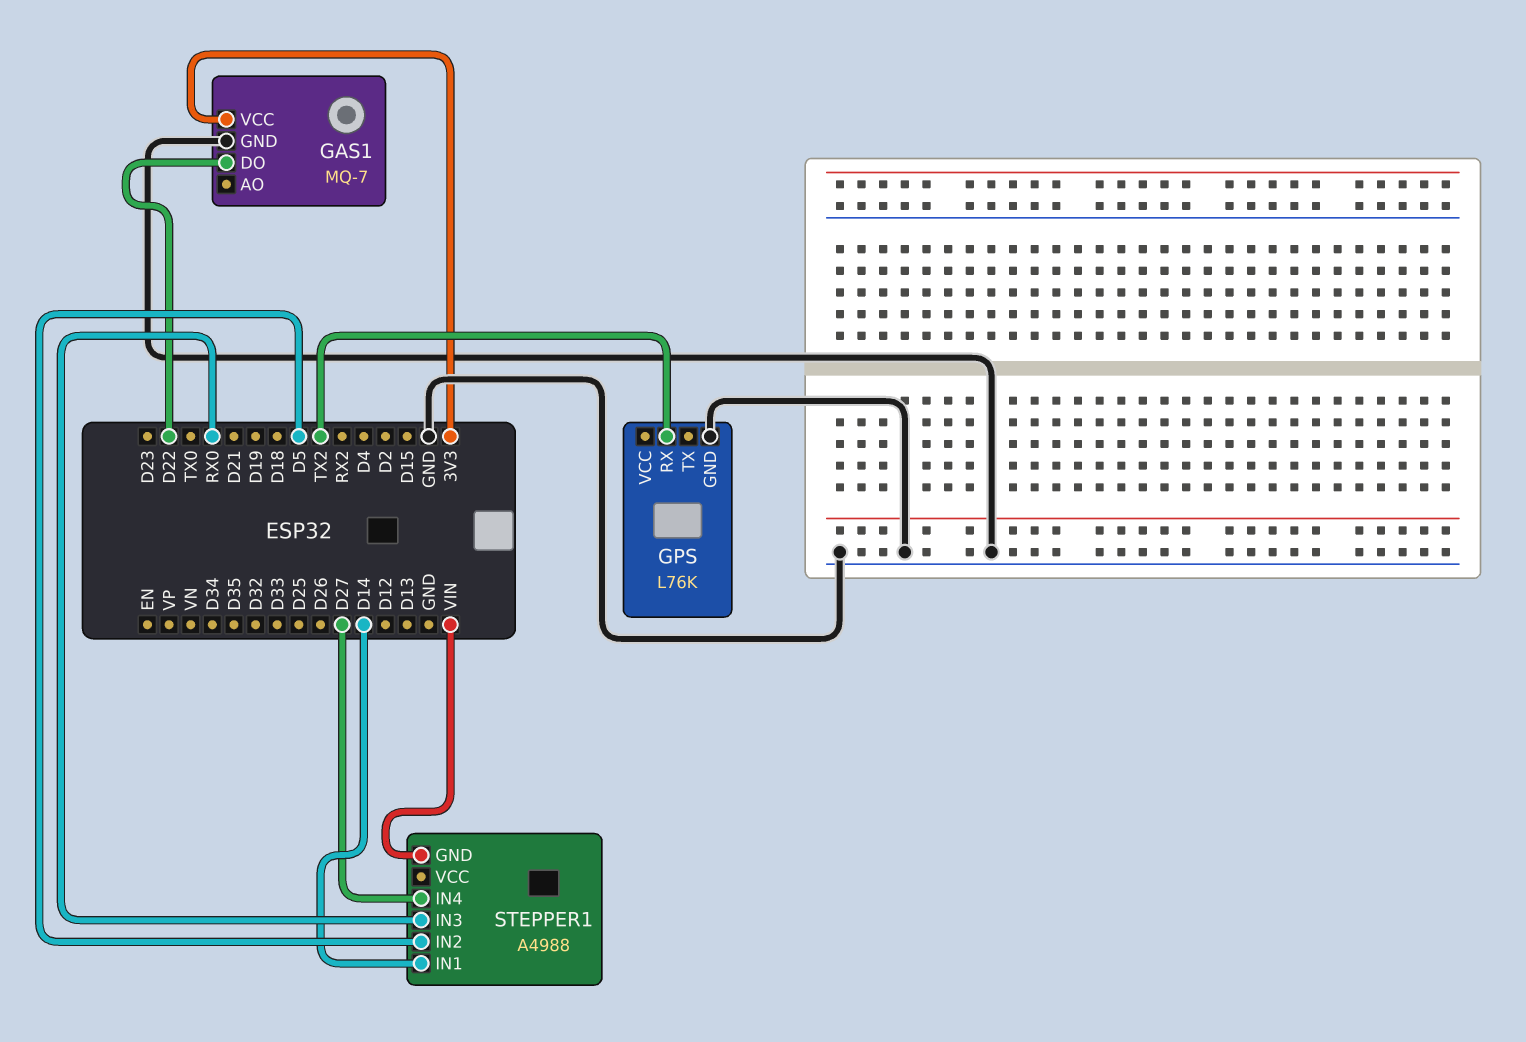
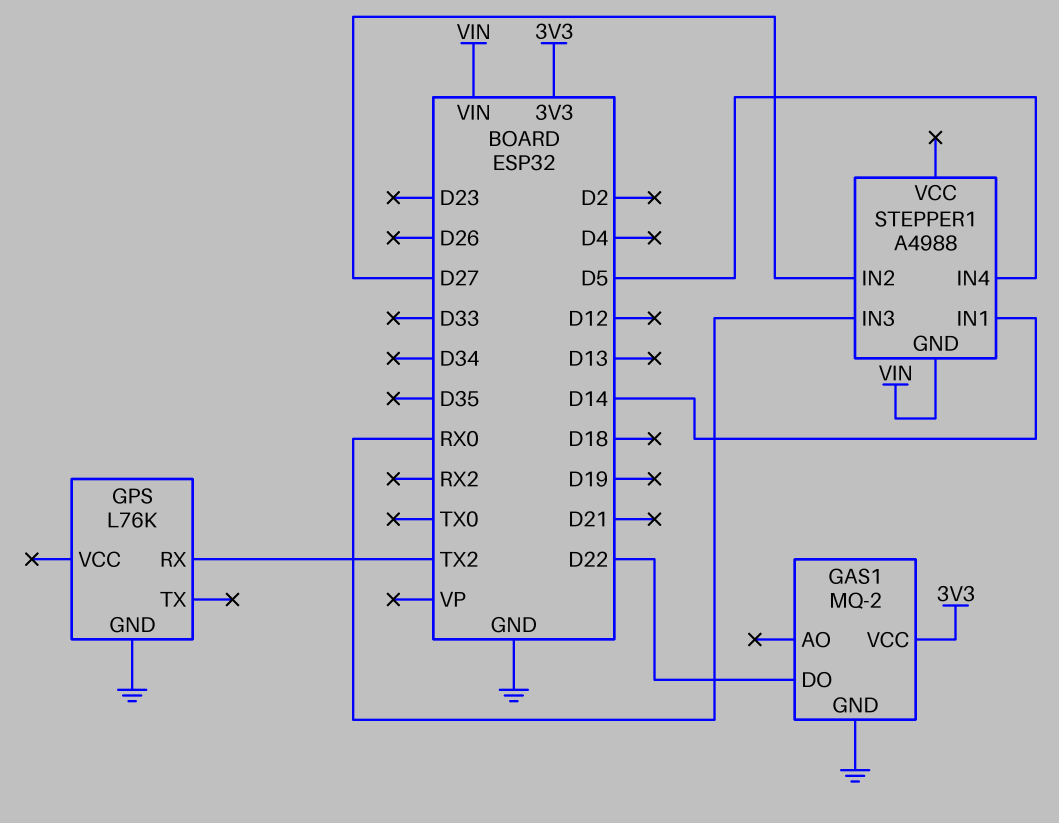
GAS1: MQ-7 -> MQ-2
STEPPER1 pin IN2: D5 -> D27
STEPPER1 pin IN4: D27 -> D5

